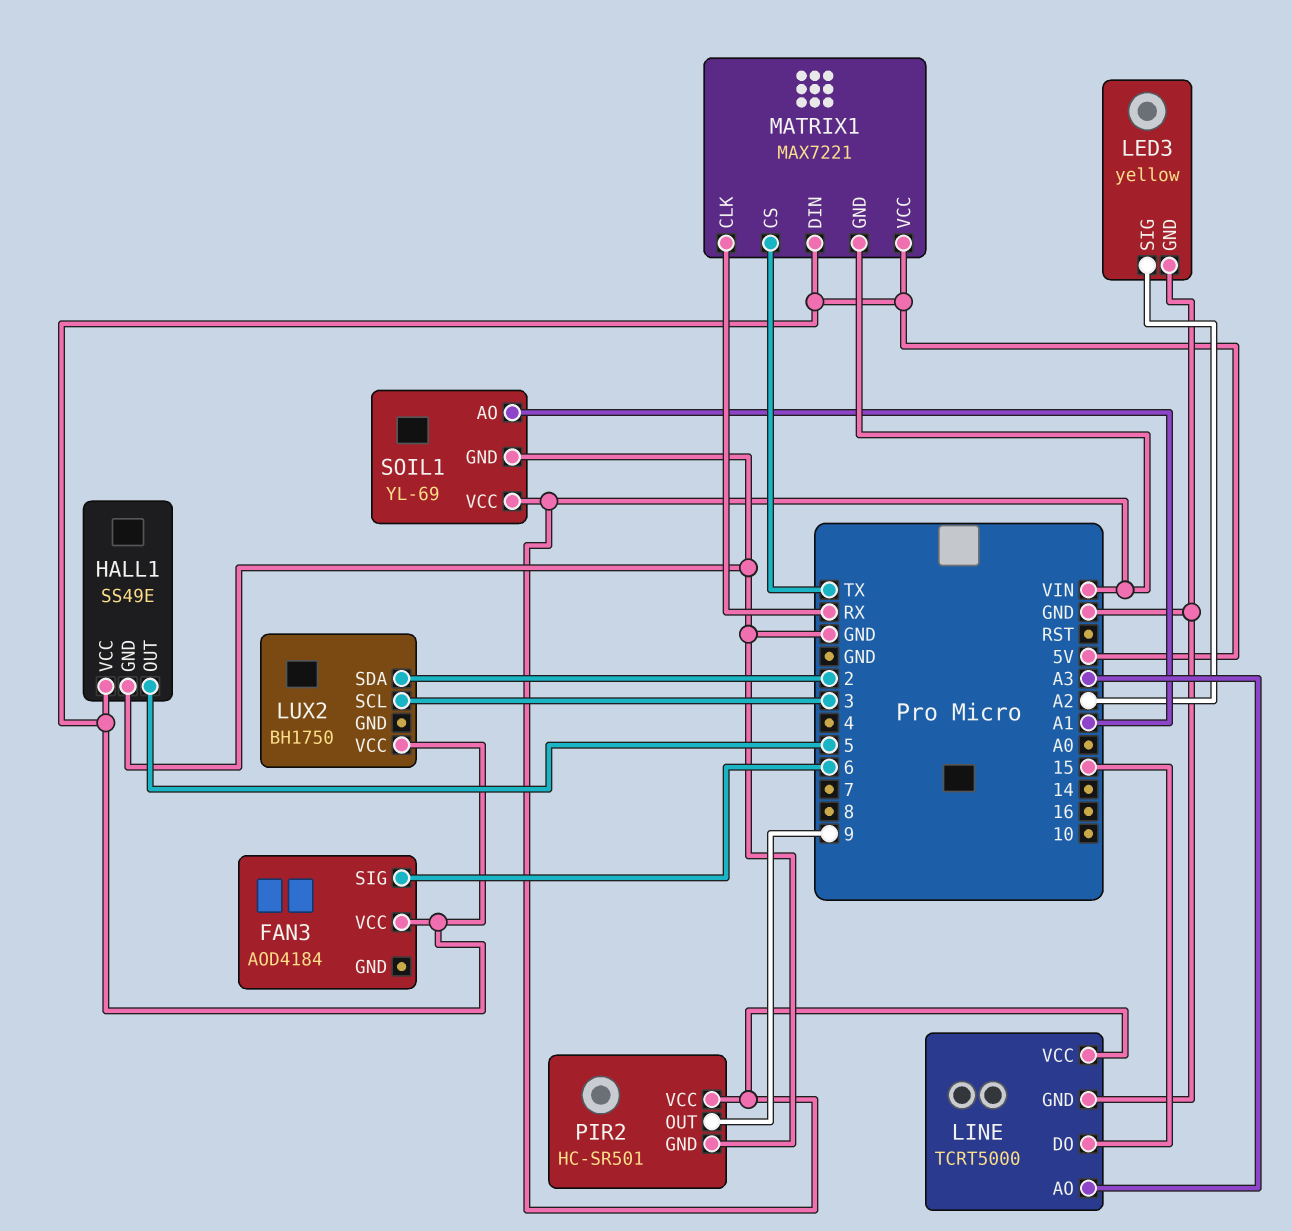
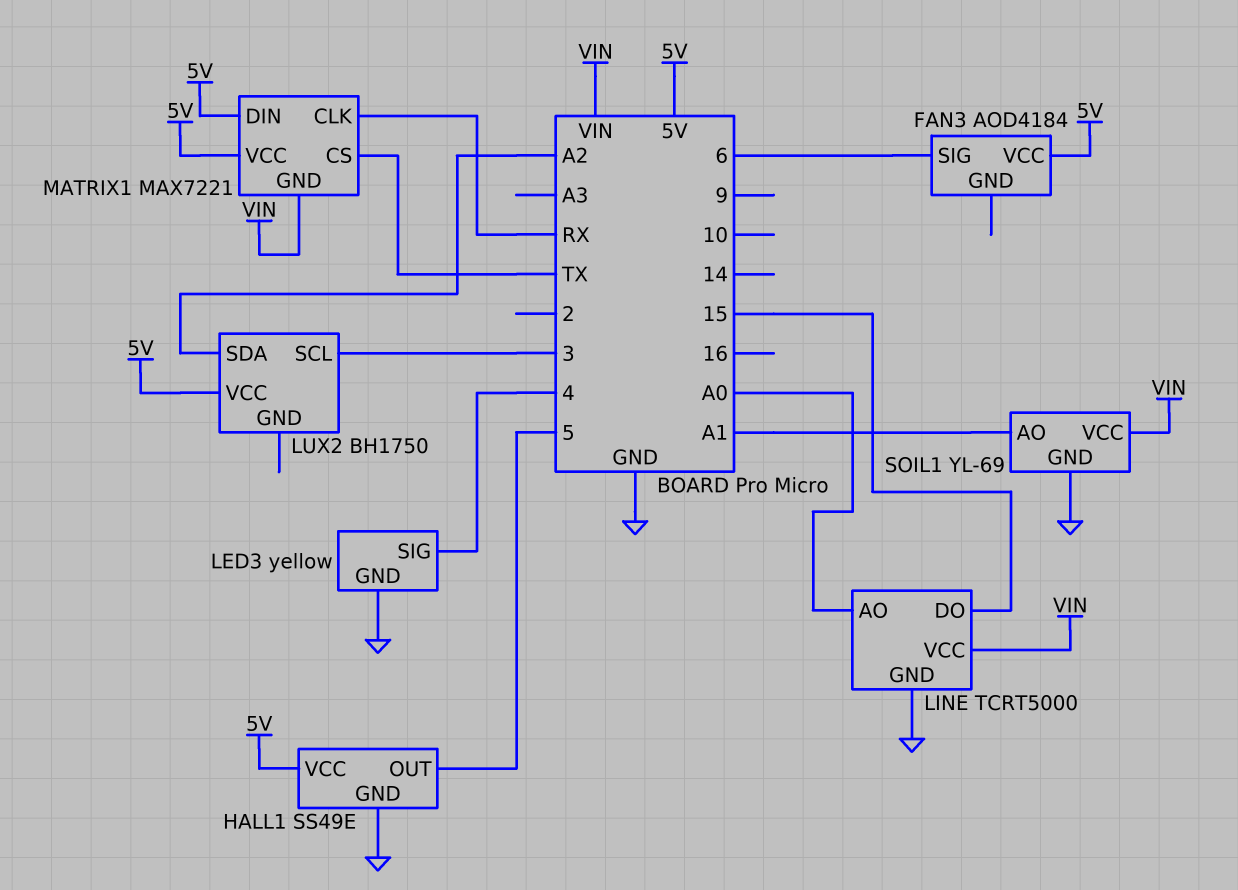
LED3 pin SIG: A2 -> 4
LINE pin AO: A3 -> A0
LUX2 pin SDA: 2 -> A2
PIR2: HC-SR501 -> none
PIR2 pin GND: GND -> none
PIR2 pin OUT: 9 -> none
PIR2 pin VCC: VIN -> none

